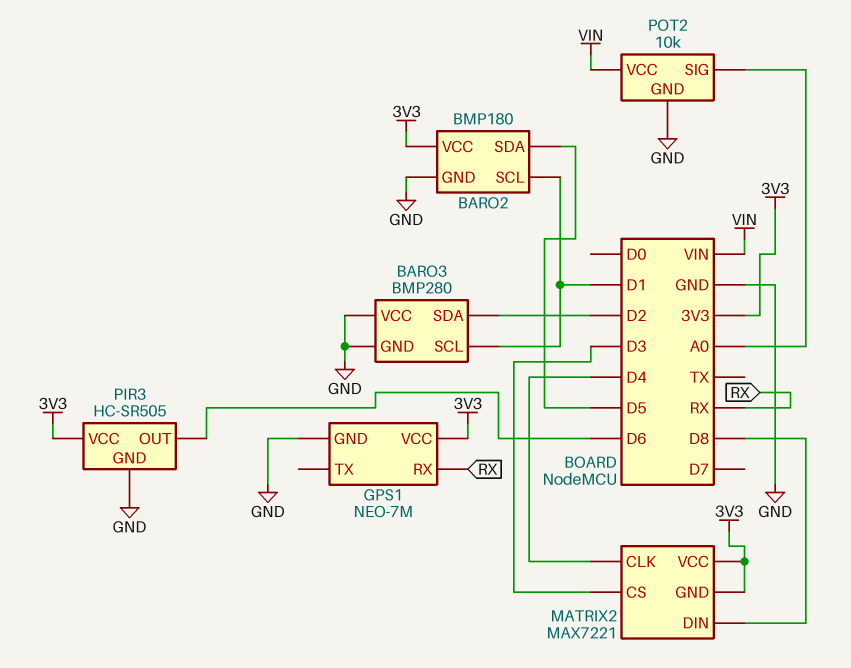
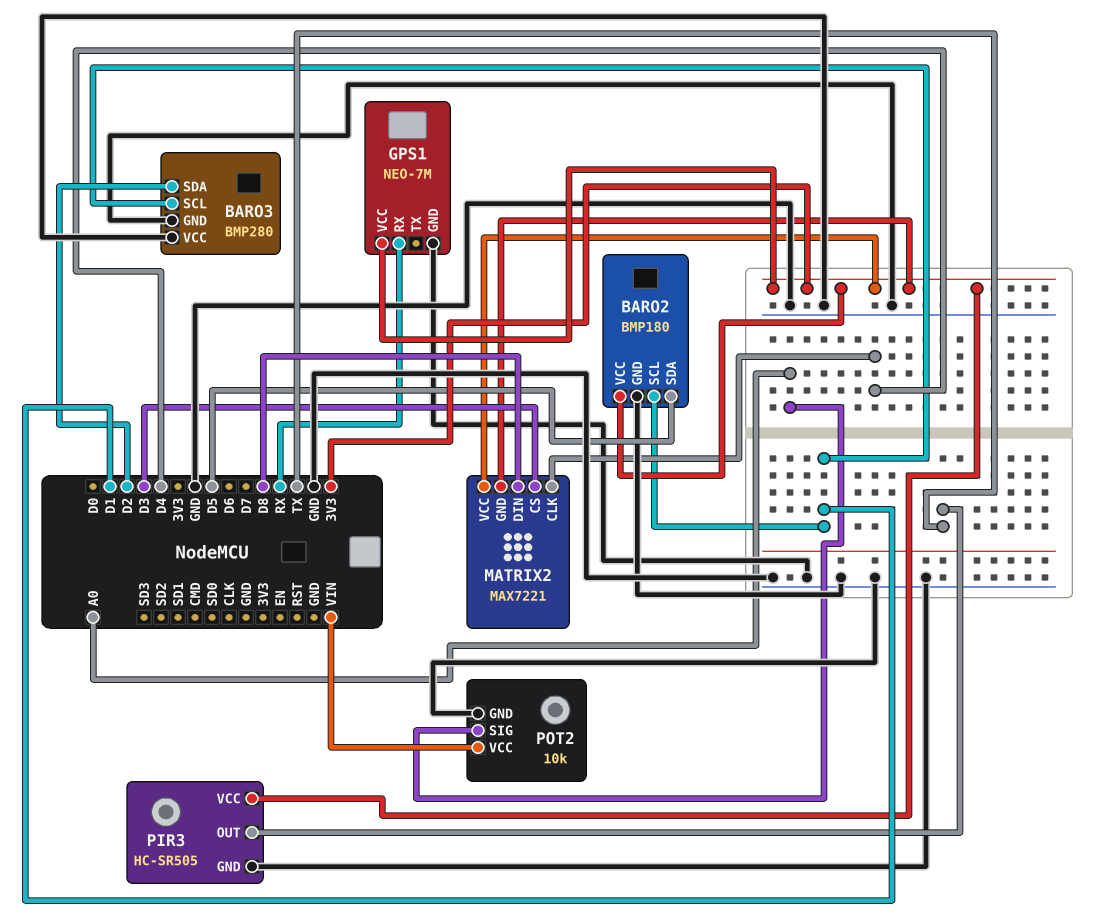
PIR3 pin OUT: D6 -> TX

